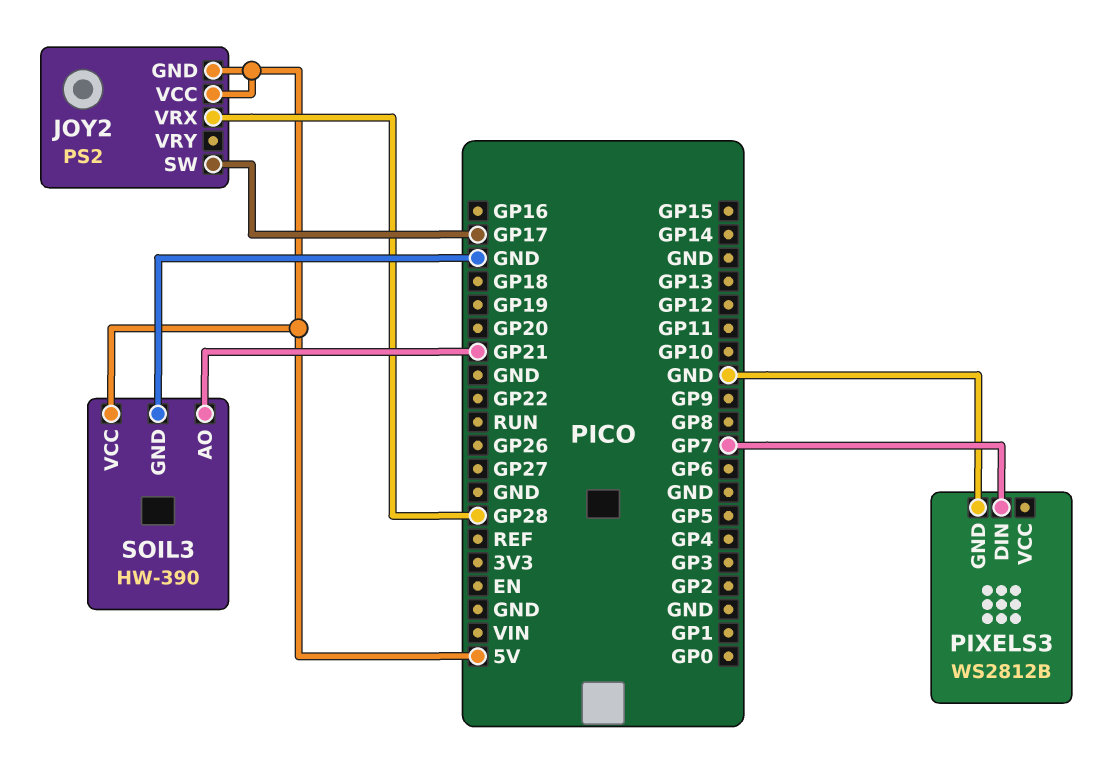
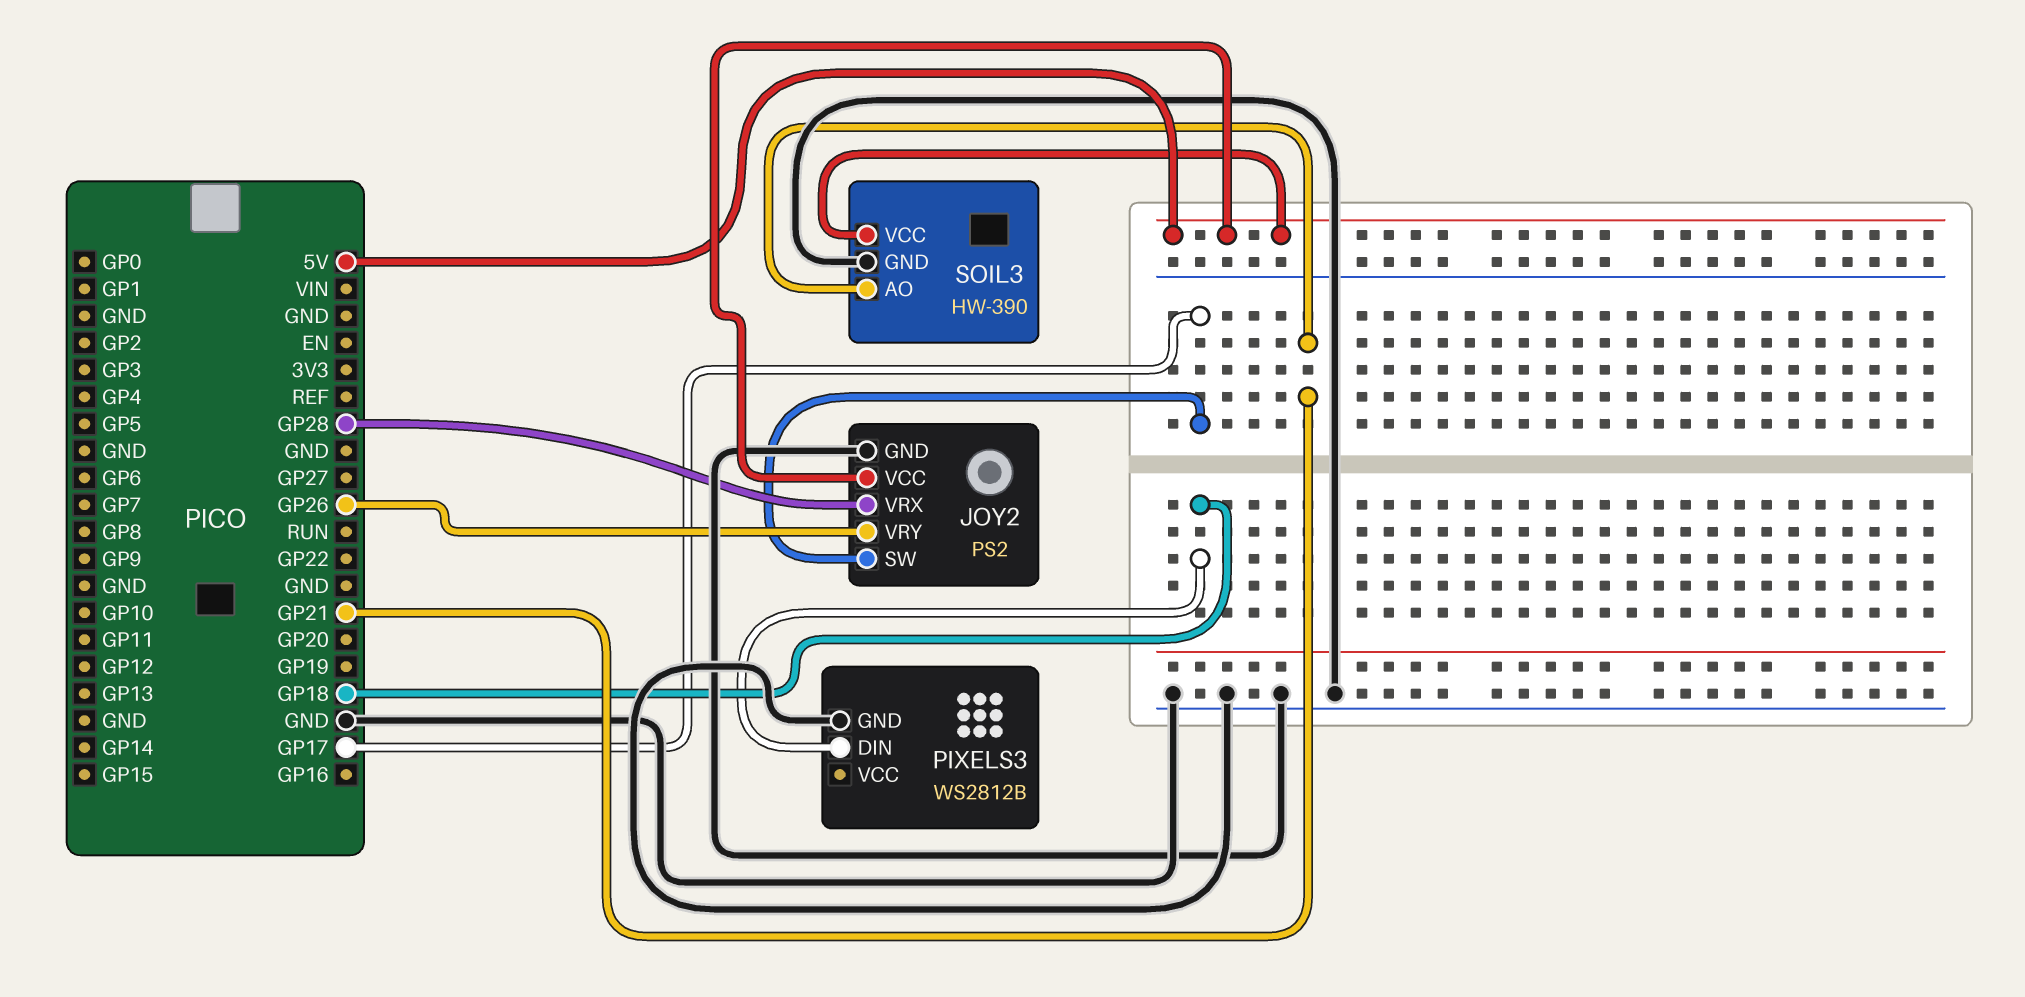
JOY2 pin GND: 5V -> GND
JOY2 pin VRY: none -> GP26
PIXELS3 pin DIN: GP7 -> GP18

